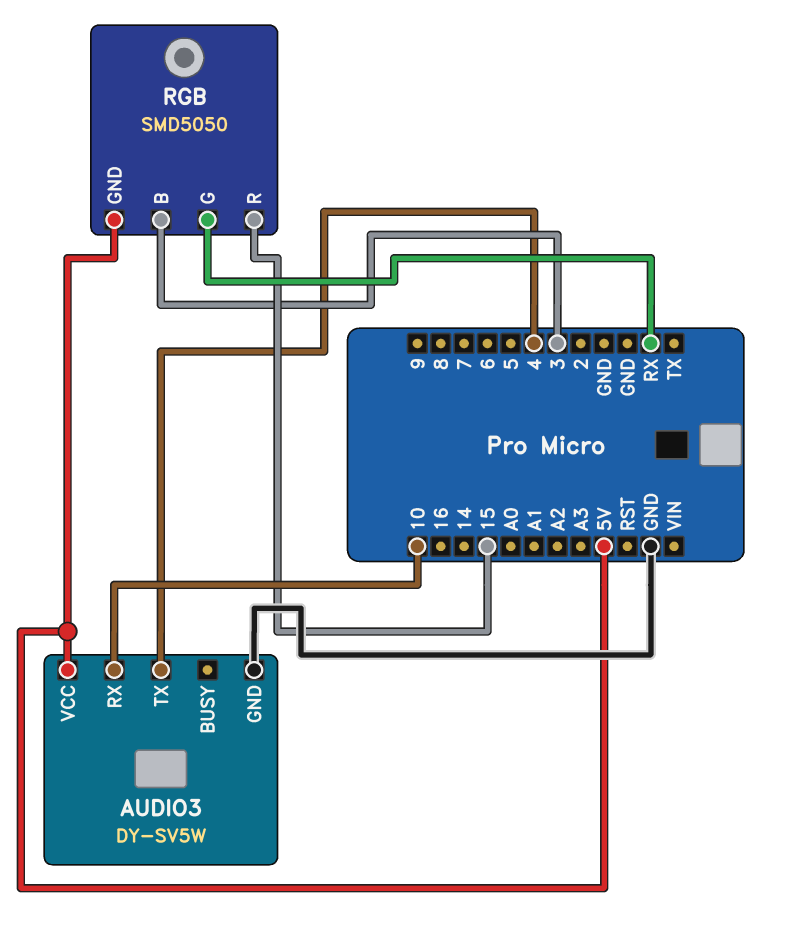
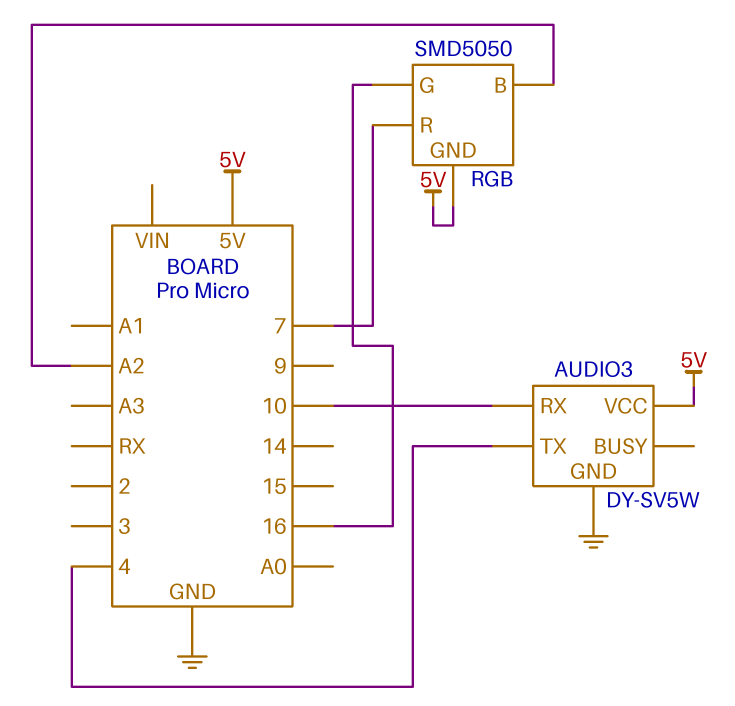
RGB pin B: 3 -> A2
RGB pin G: RX -> 16
RGB pin R: 15 -> 7

